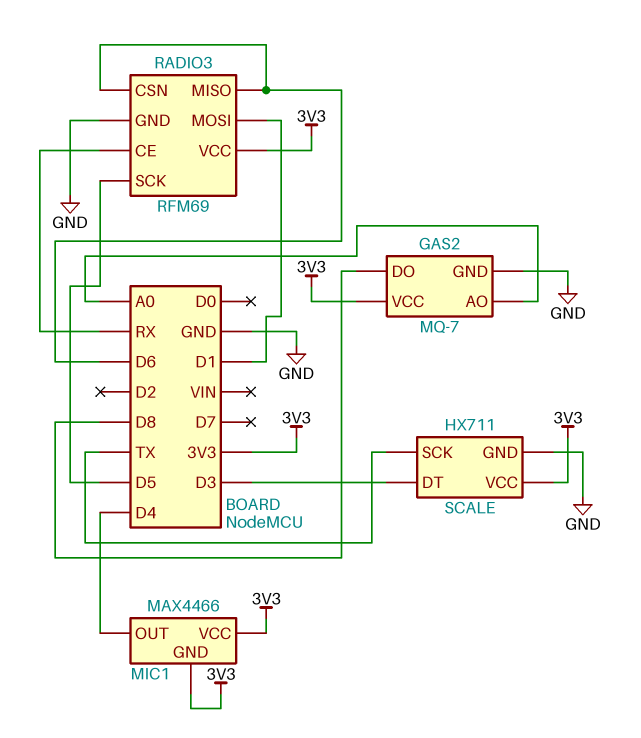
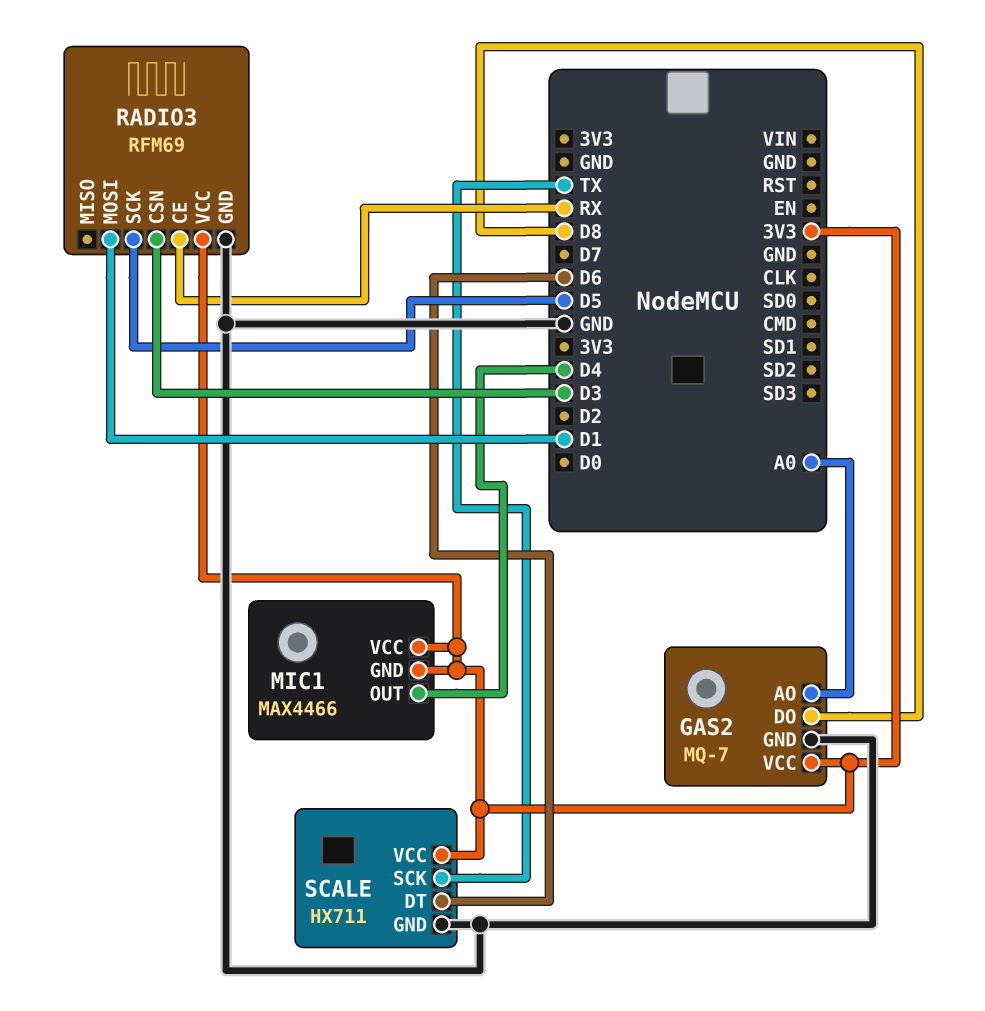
RADIO3 pin CSN: D6 -> D3
RADIO3 pin MISO: D6 -> none
SCALE pin DT: D3 -> D6

